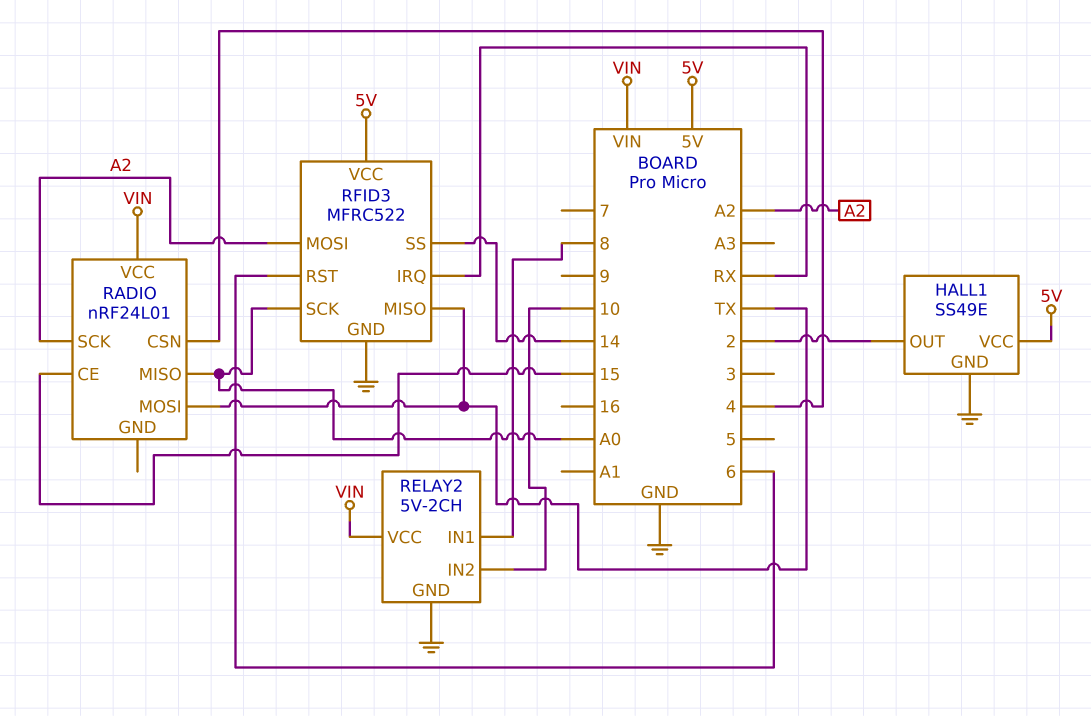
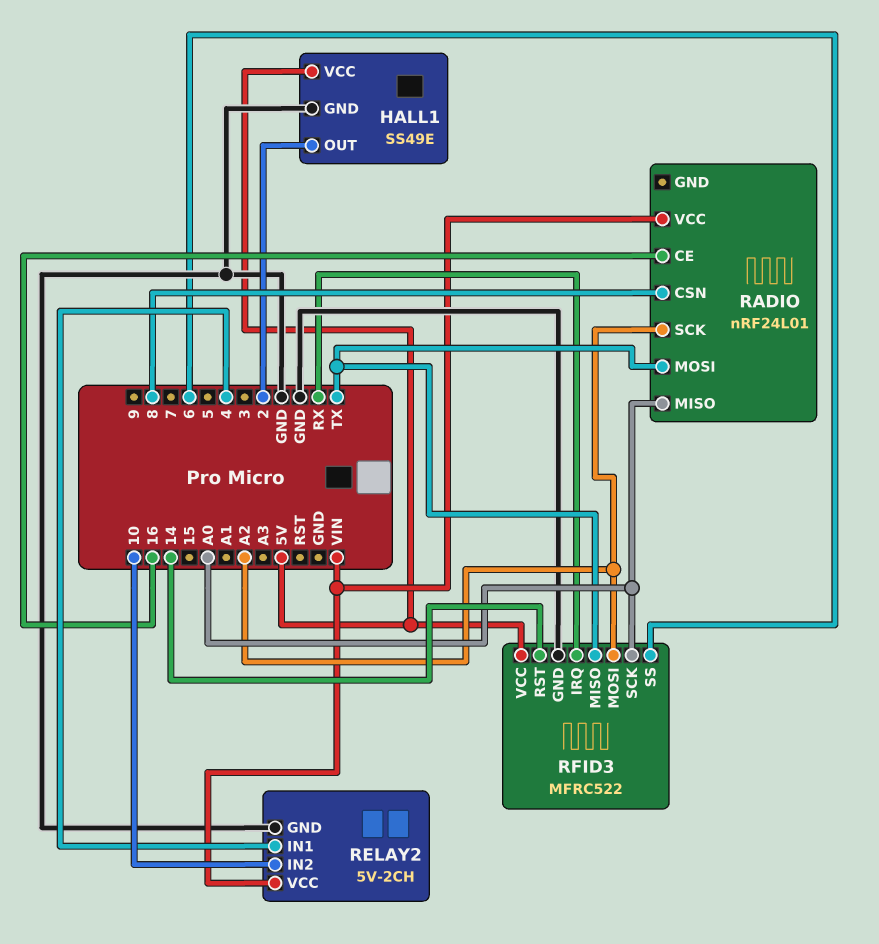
RADIO pin CE: 15 -> 16
RADIO pin CSN: 4 -> 8
RELAY2 pin IN1: 8 -> 4
RFID3 pin RST: 6 -> 14
RFID3 pin SS: 14 -> 6

